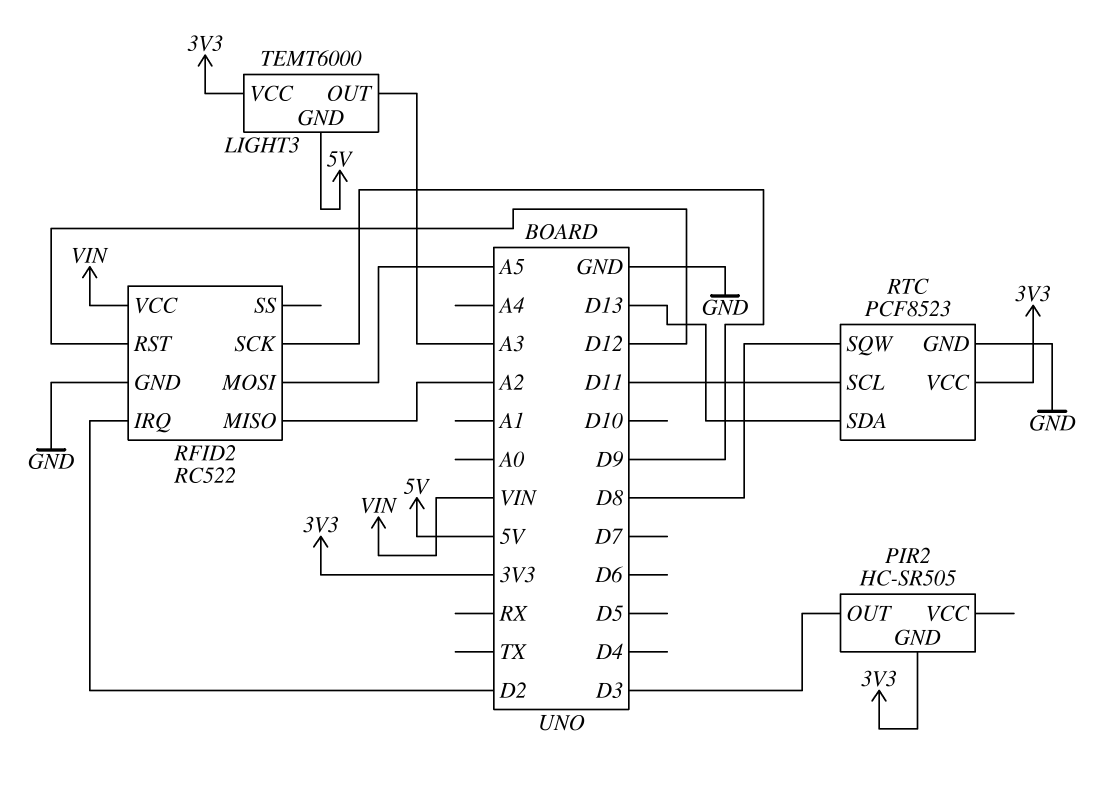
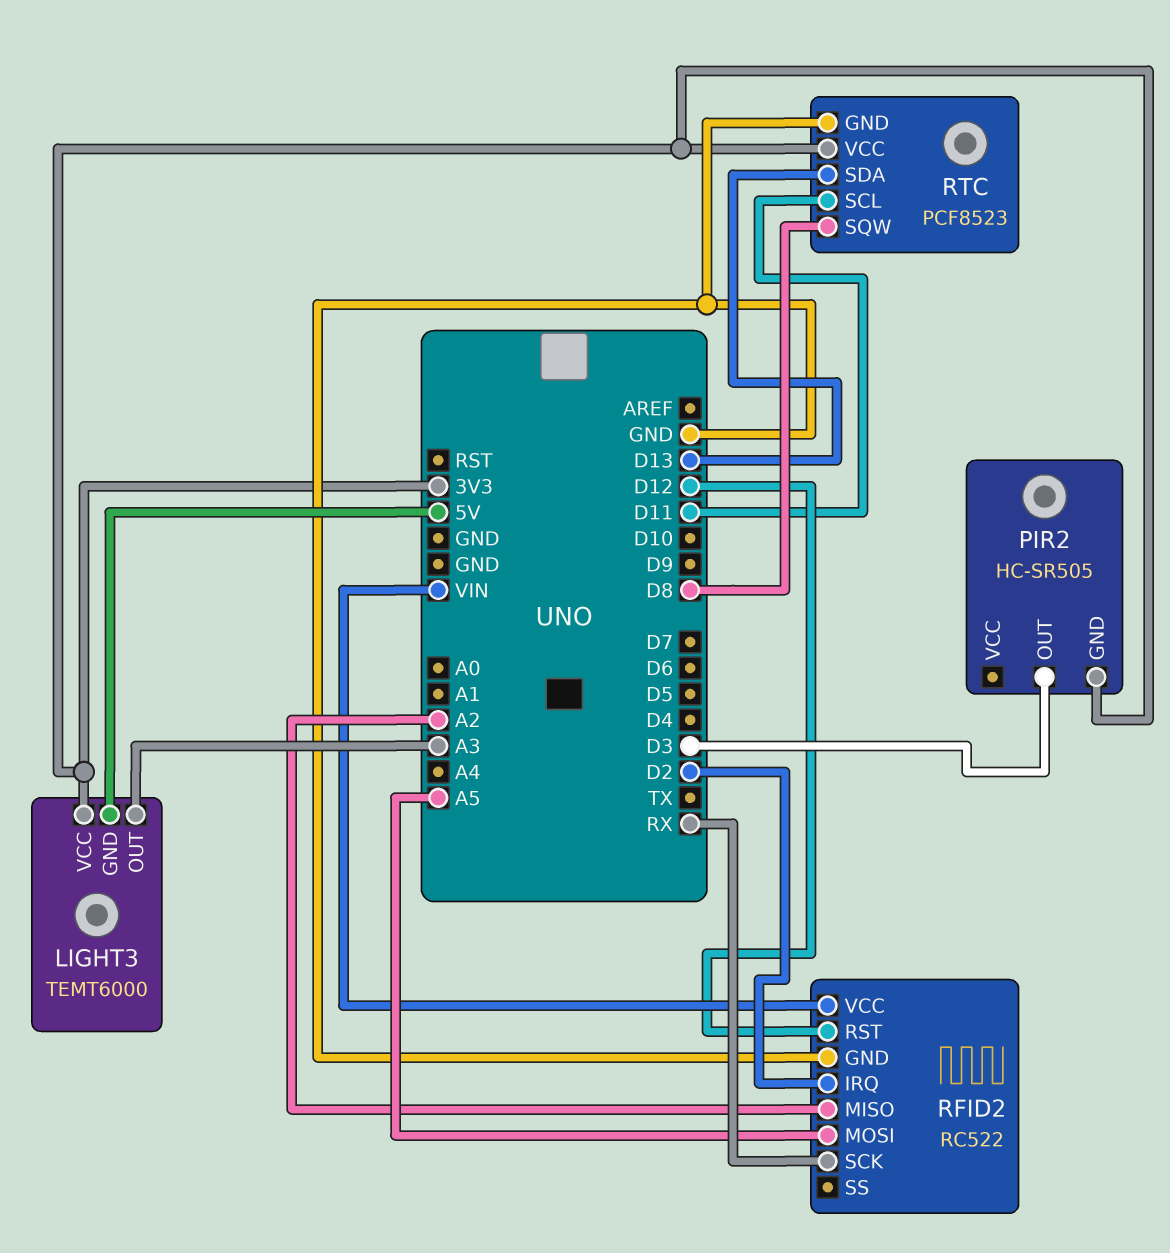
RFID2 pin SCK: D9 -> RX

